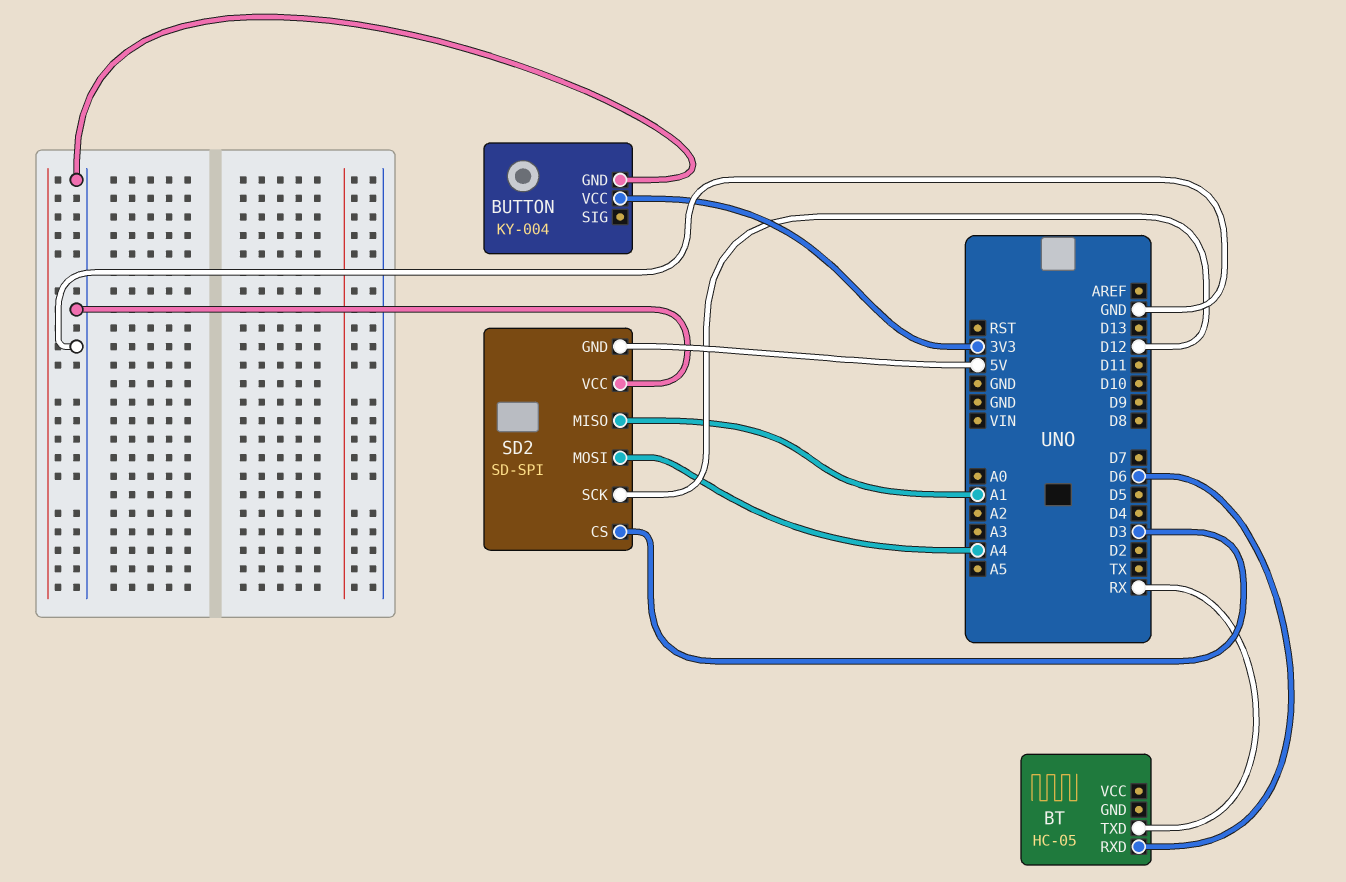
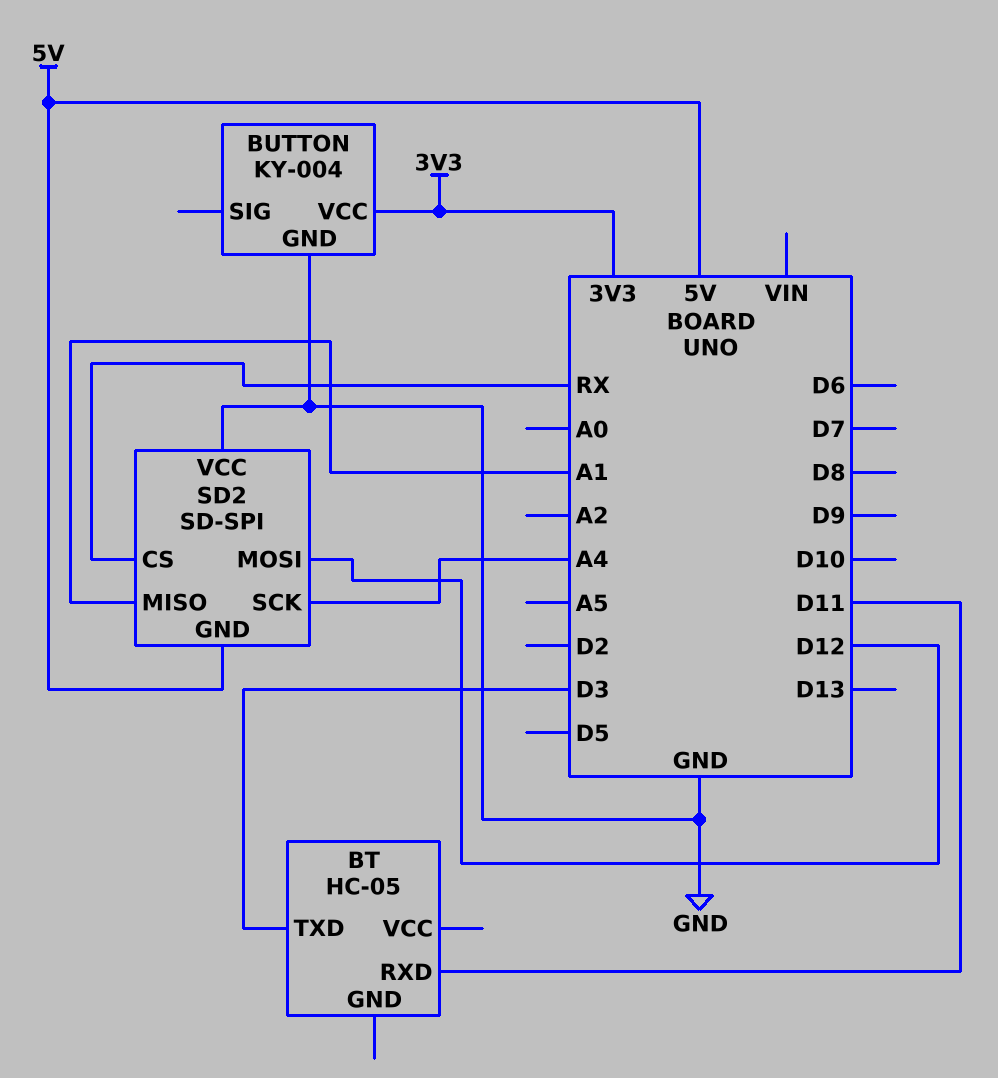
BT pin RXD: D6 -> D11
BT pin TXD: RX -> D3
SD2 pin CS: D3 -> RX
SD2 pin MOSI: A4 -> D12
SD2 pin SCK: D12 -> A4

